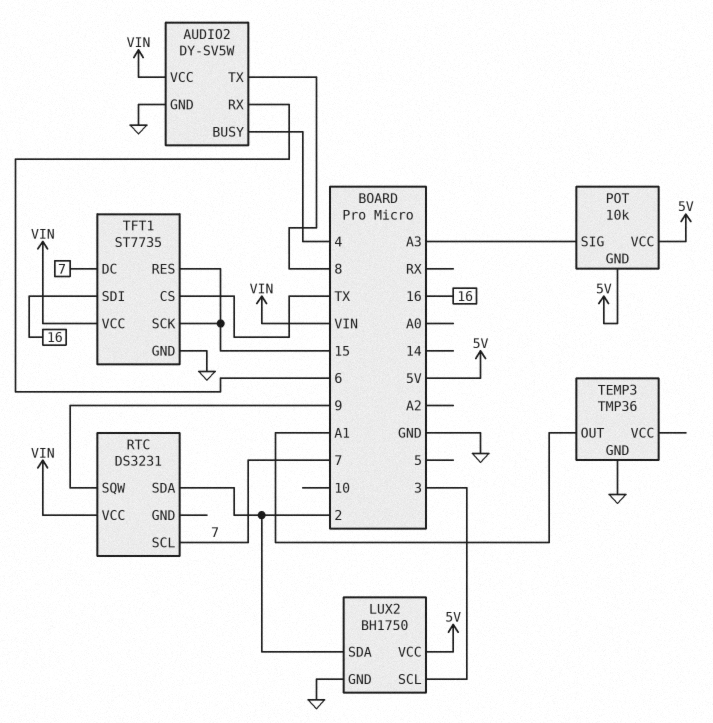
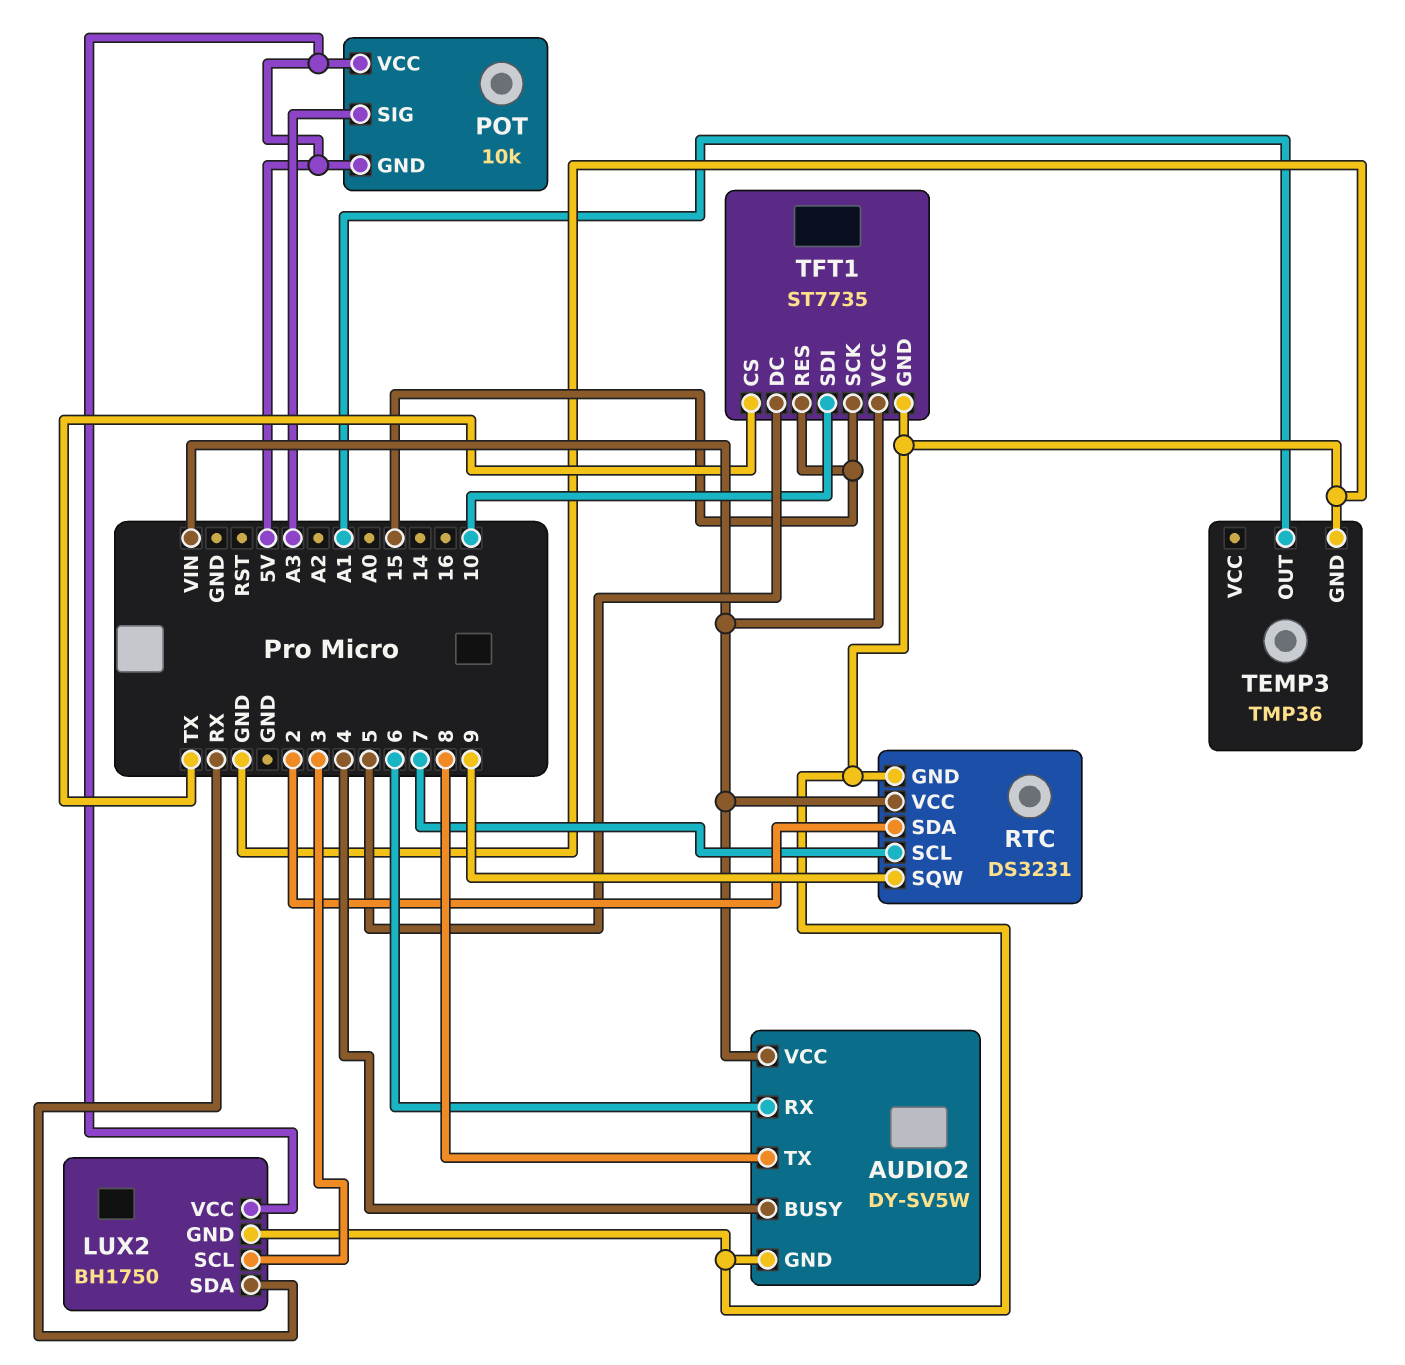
LUX2 pin SDA: 2 -> RX
RTC pin GND: none -> GND
TFT1 pin DC: 7 -> 5
TFT1 pin SDI: 16 -> 10

